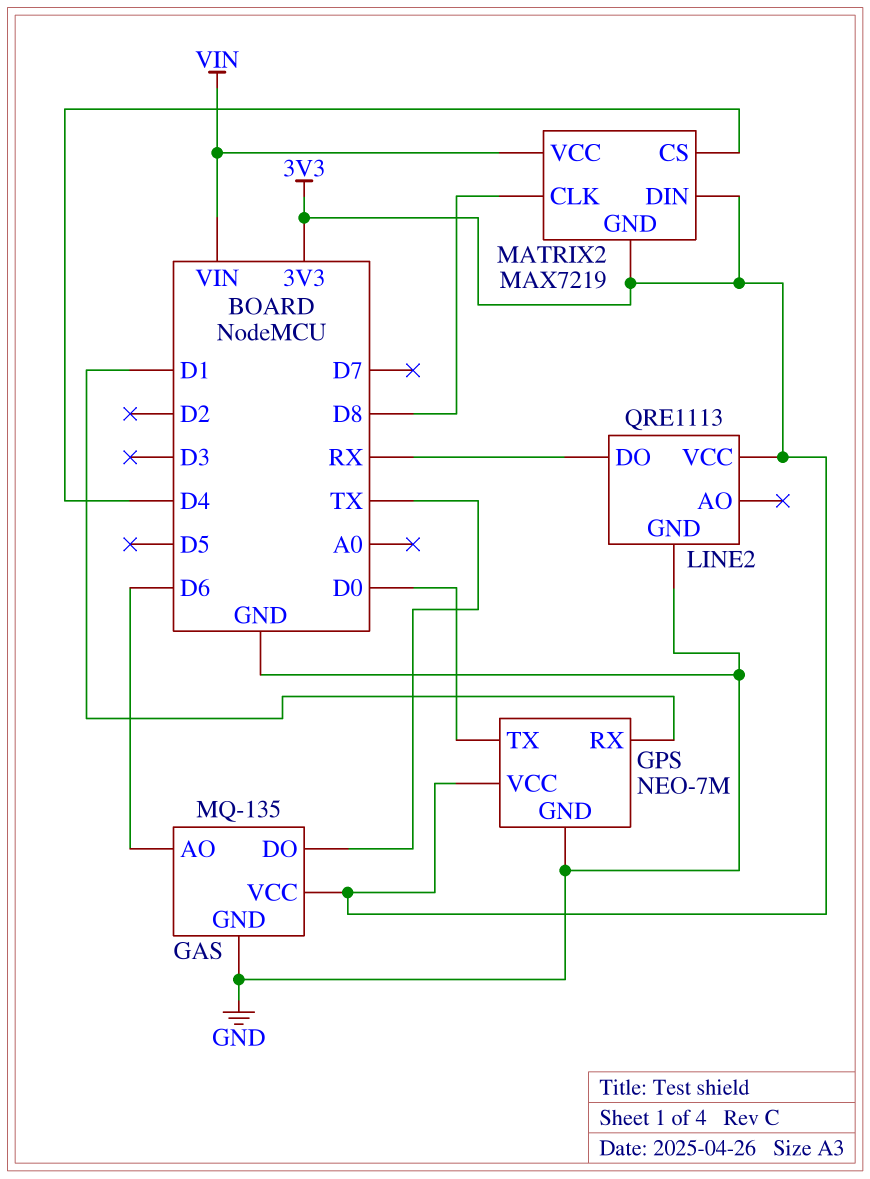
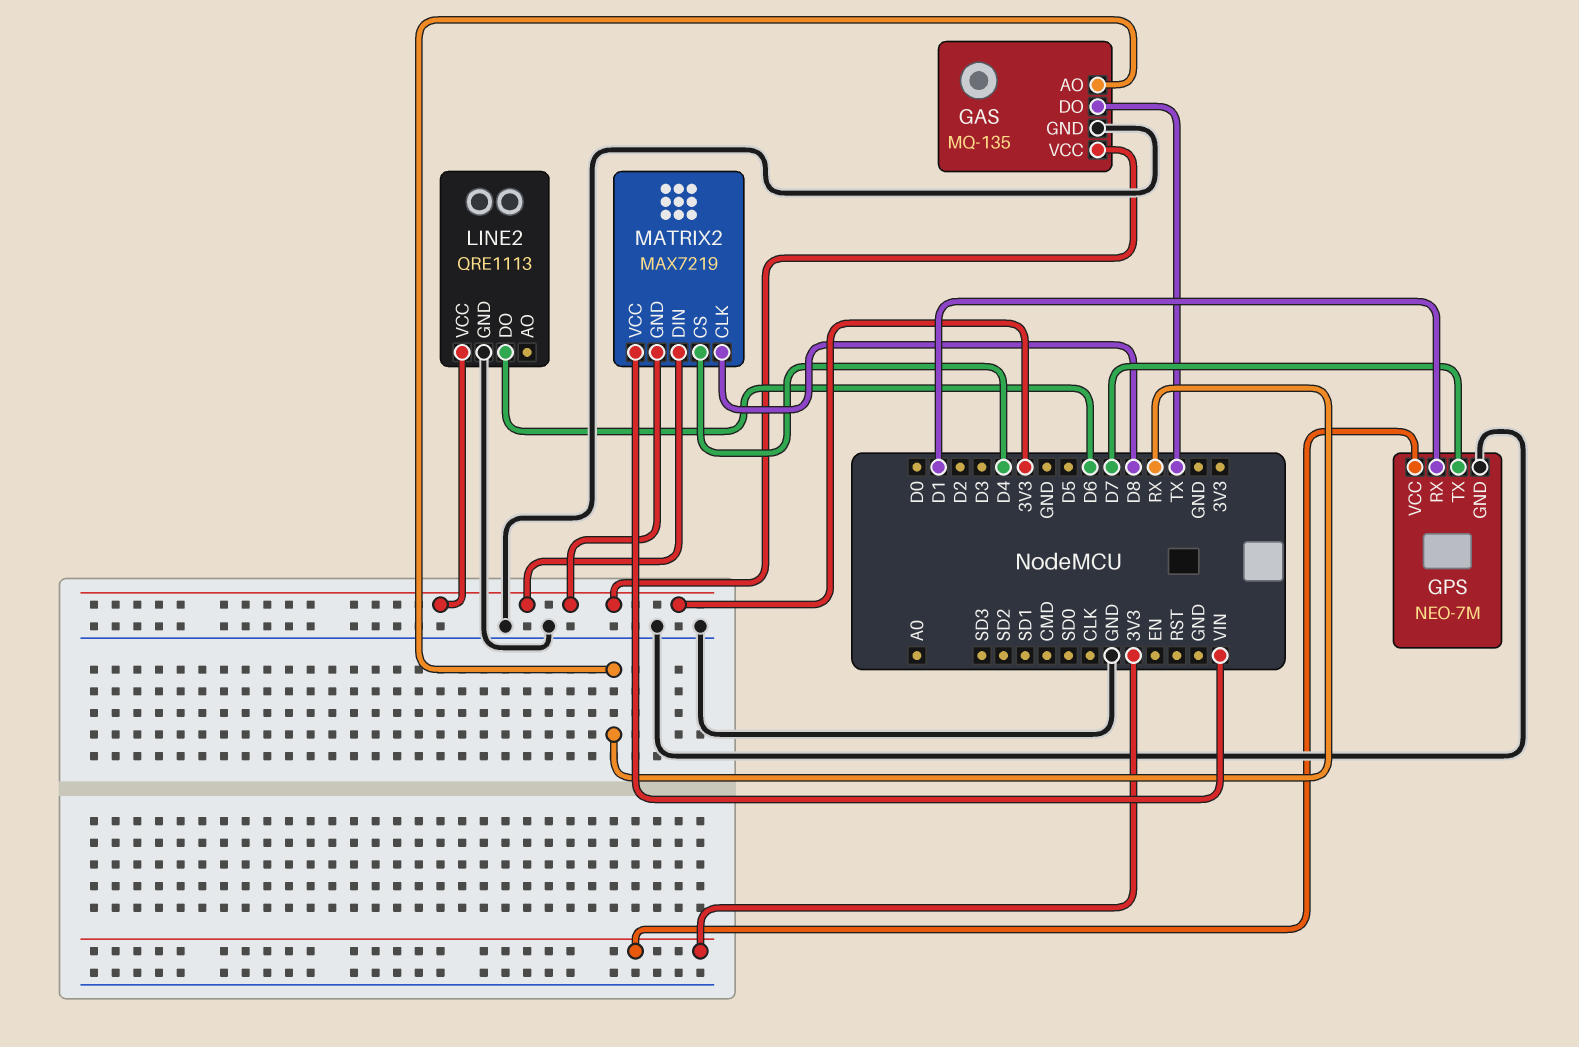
GAS pin AO: D6 -> RX
GPS pin TX: D0 -> D7
LINE2 pin DO: RX -> D6

